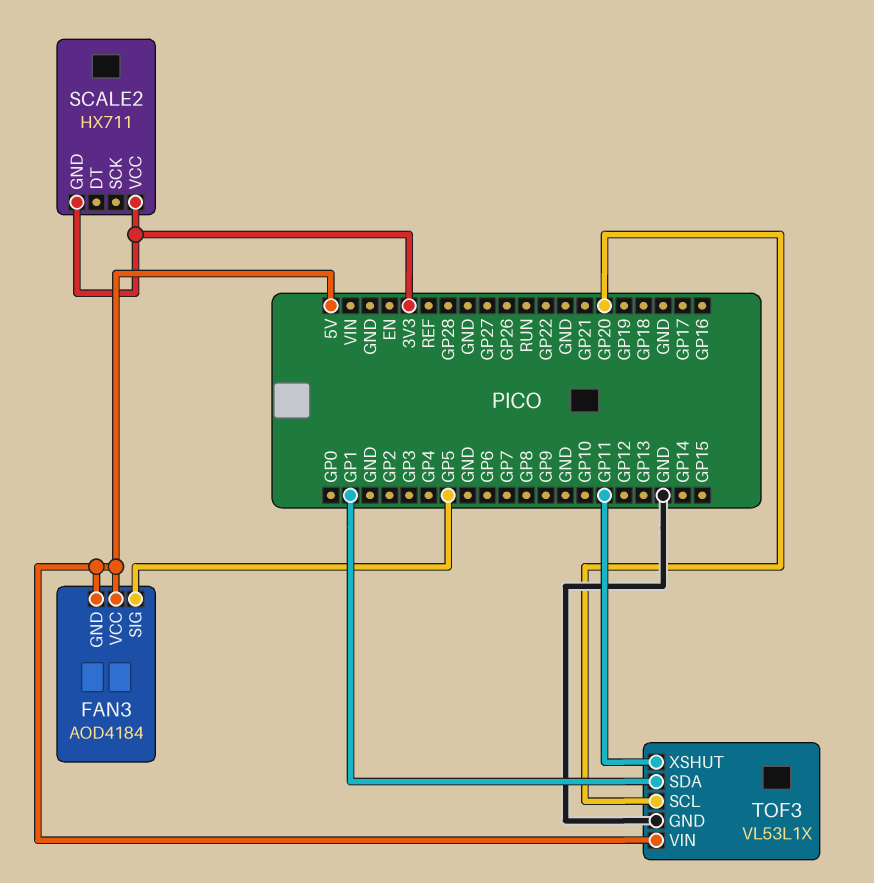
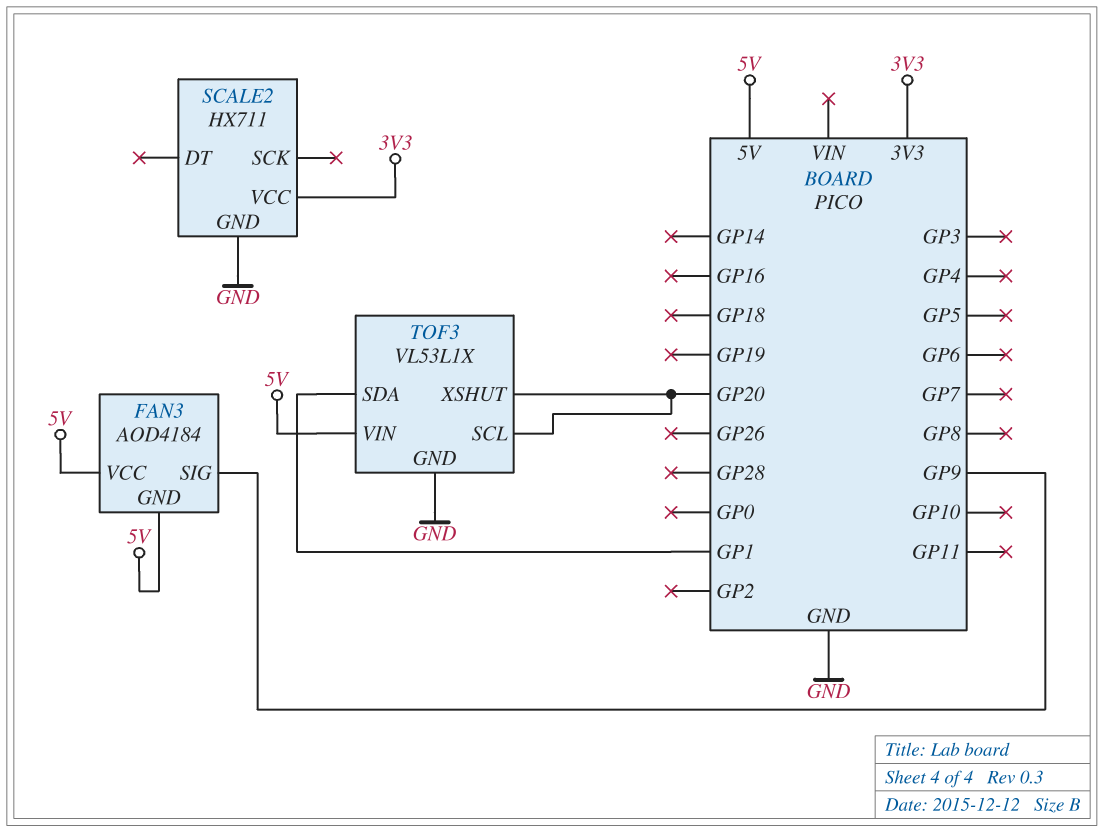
FAN3 pin SIG: GP5 -> GP9
SCALE2 pin GND: 3V3 -> GND
TOF3 pin XSHUT: GP11 -> GP20

